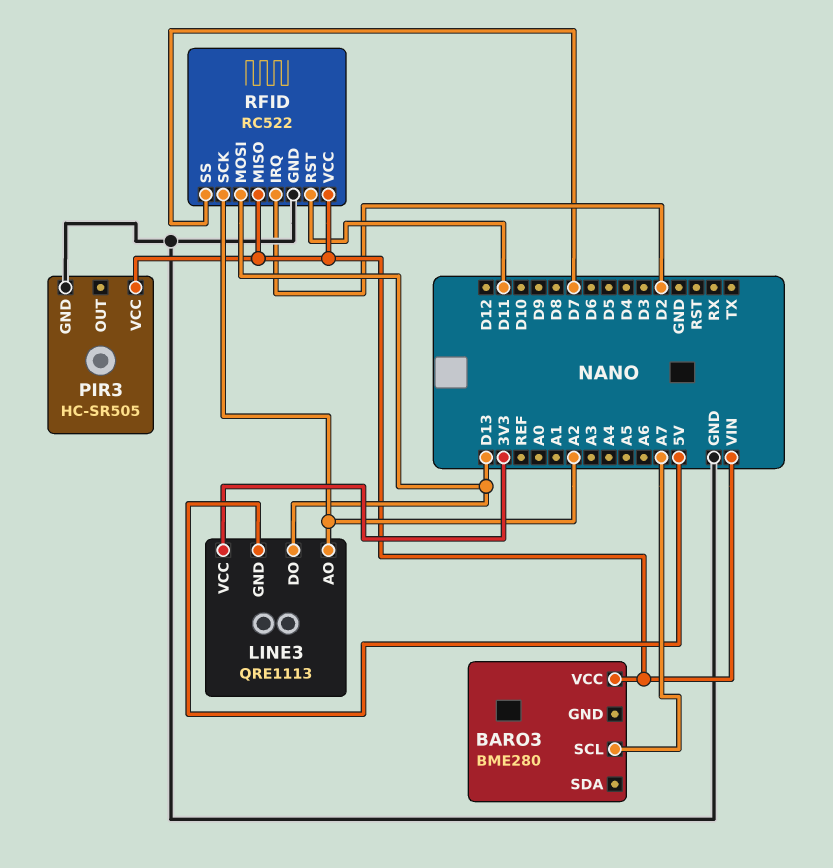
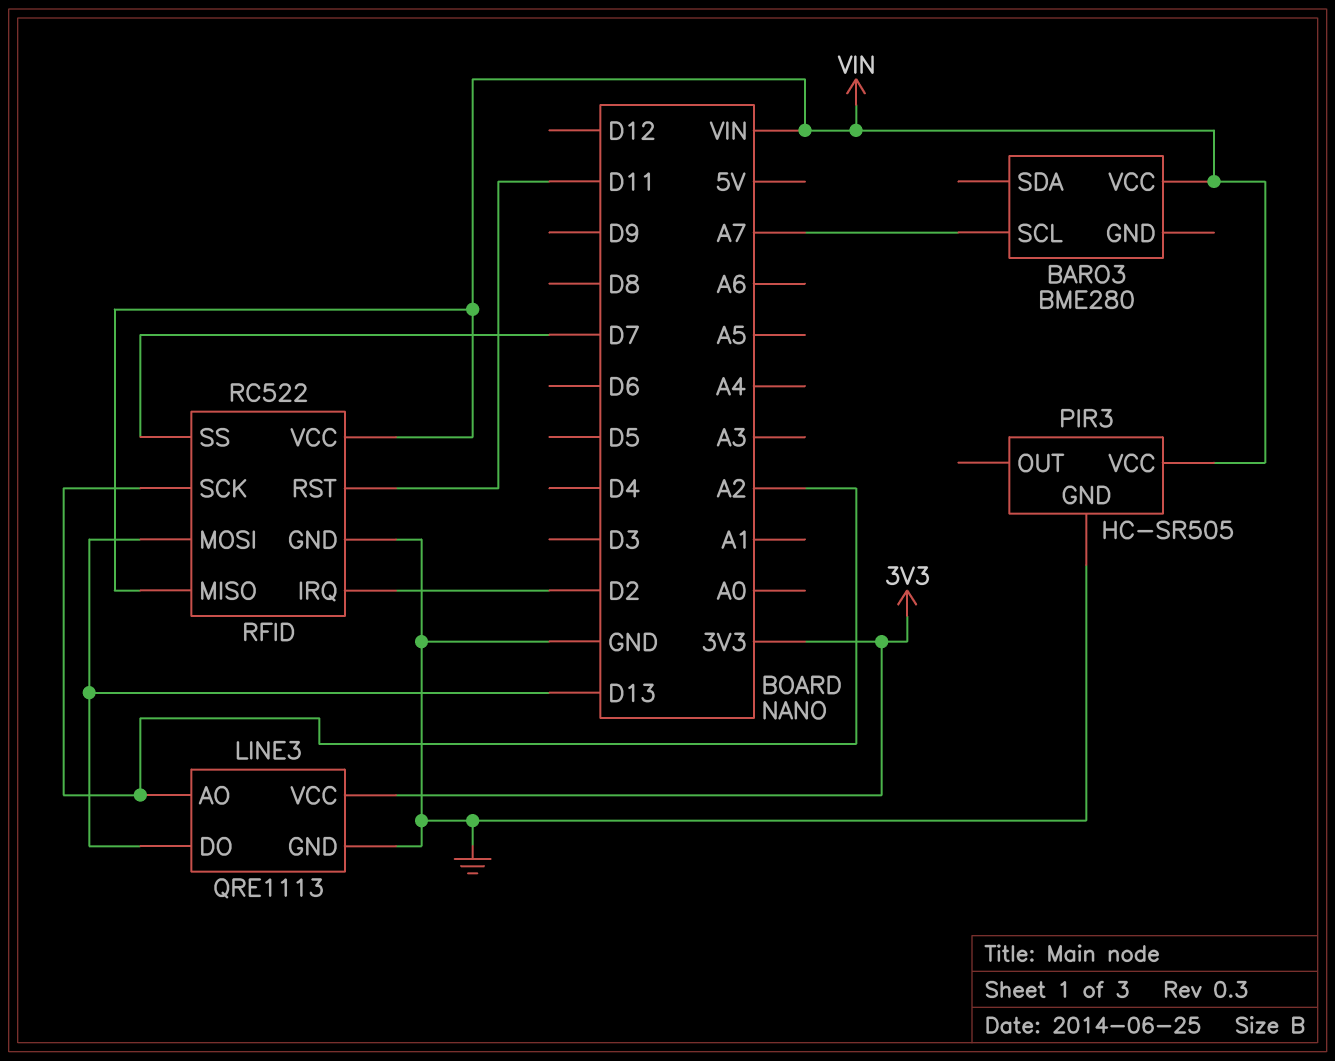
LINE3 pin GND: 5V -> GND

